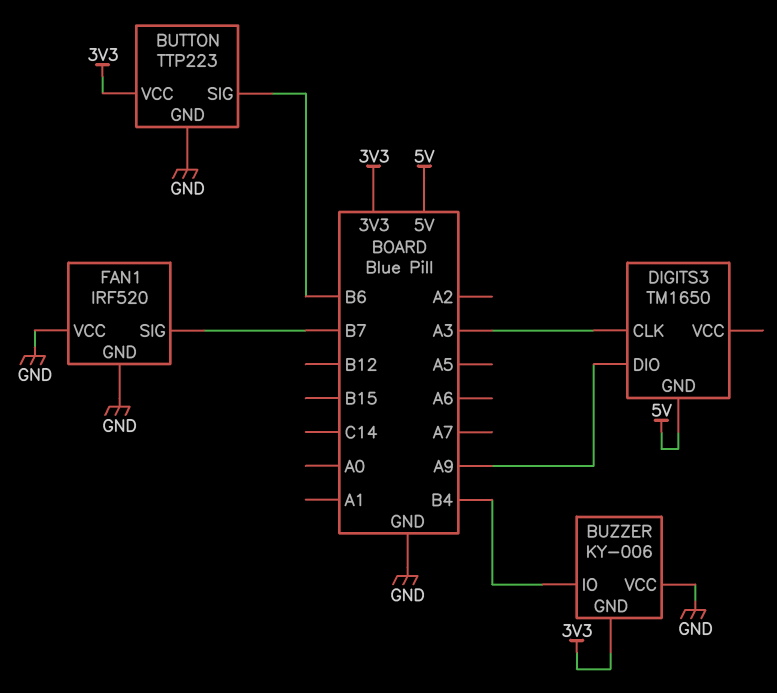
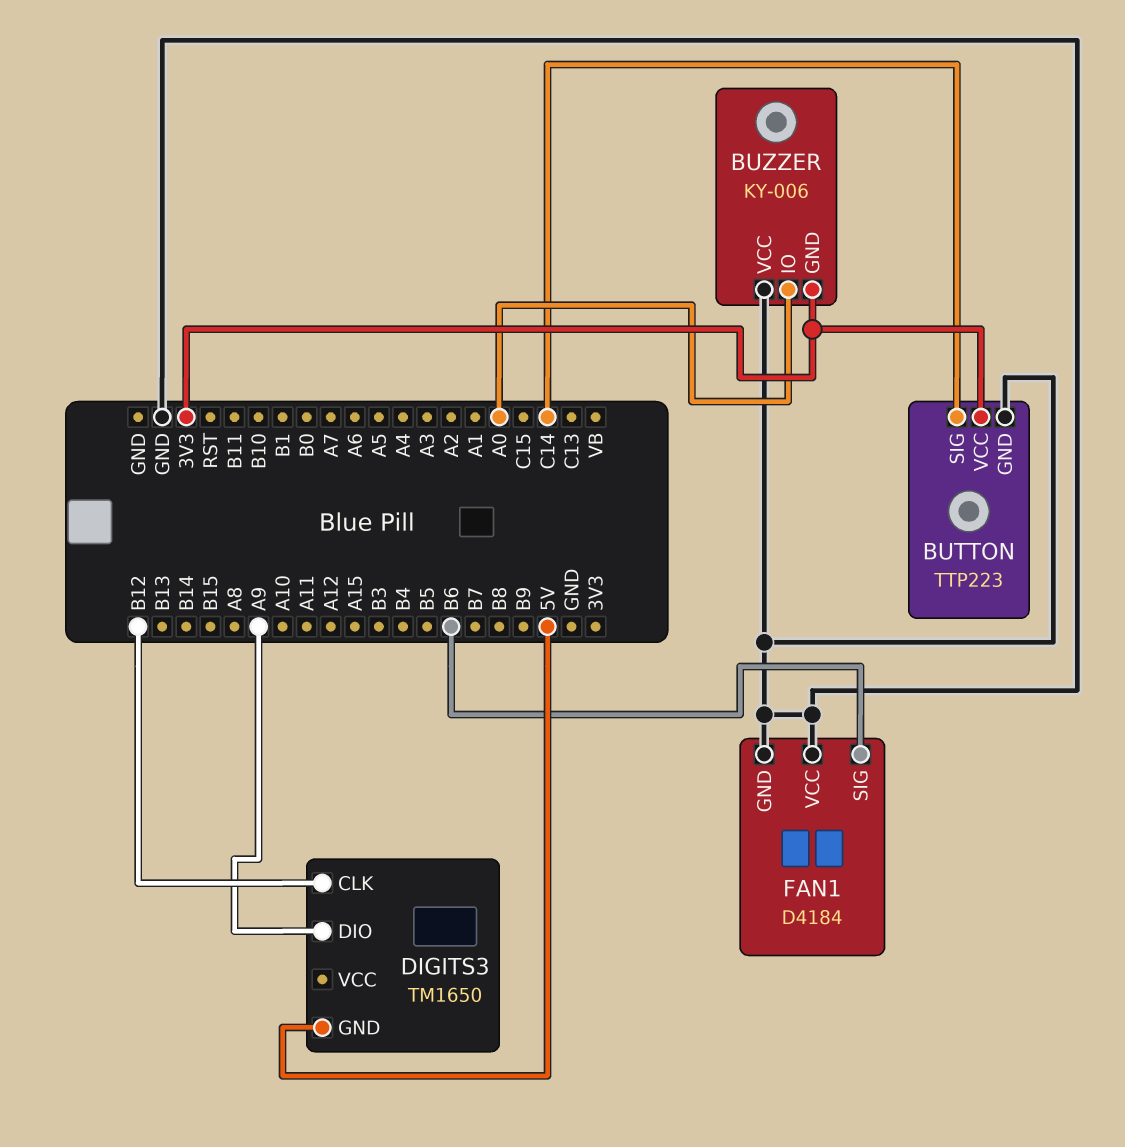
BUTTON pin SIG: B6 -> C14
BUZZER pin IO: B4 -> A0
DIGITS3 pin CLK: A3 -> B12
FAN1: IRF520 -> D4184
FAN1 pin SIG: B7 -> B6

